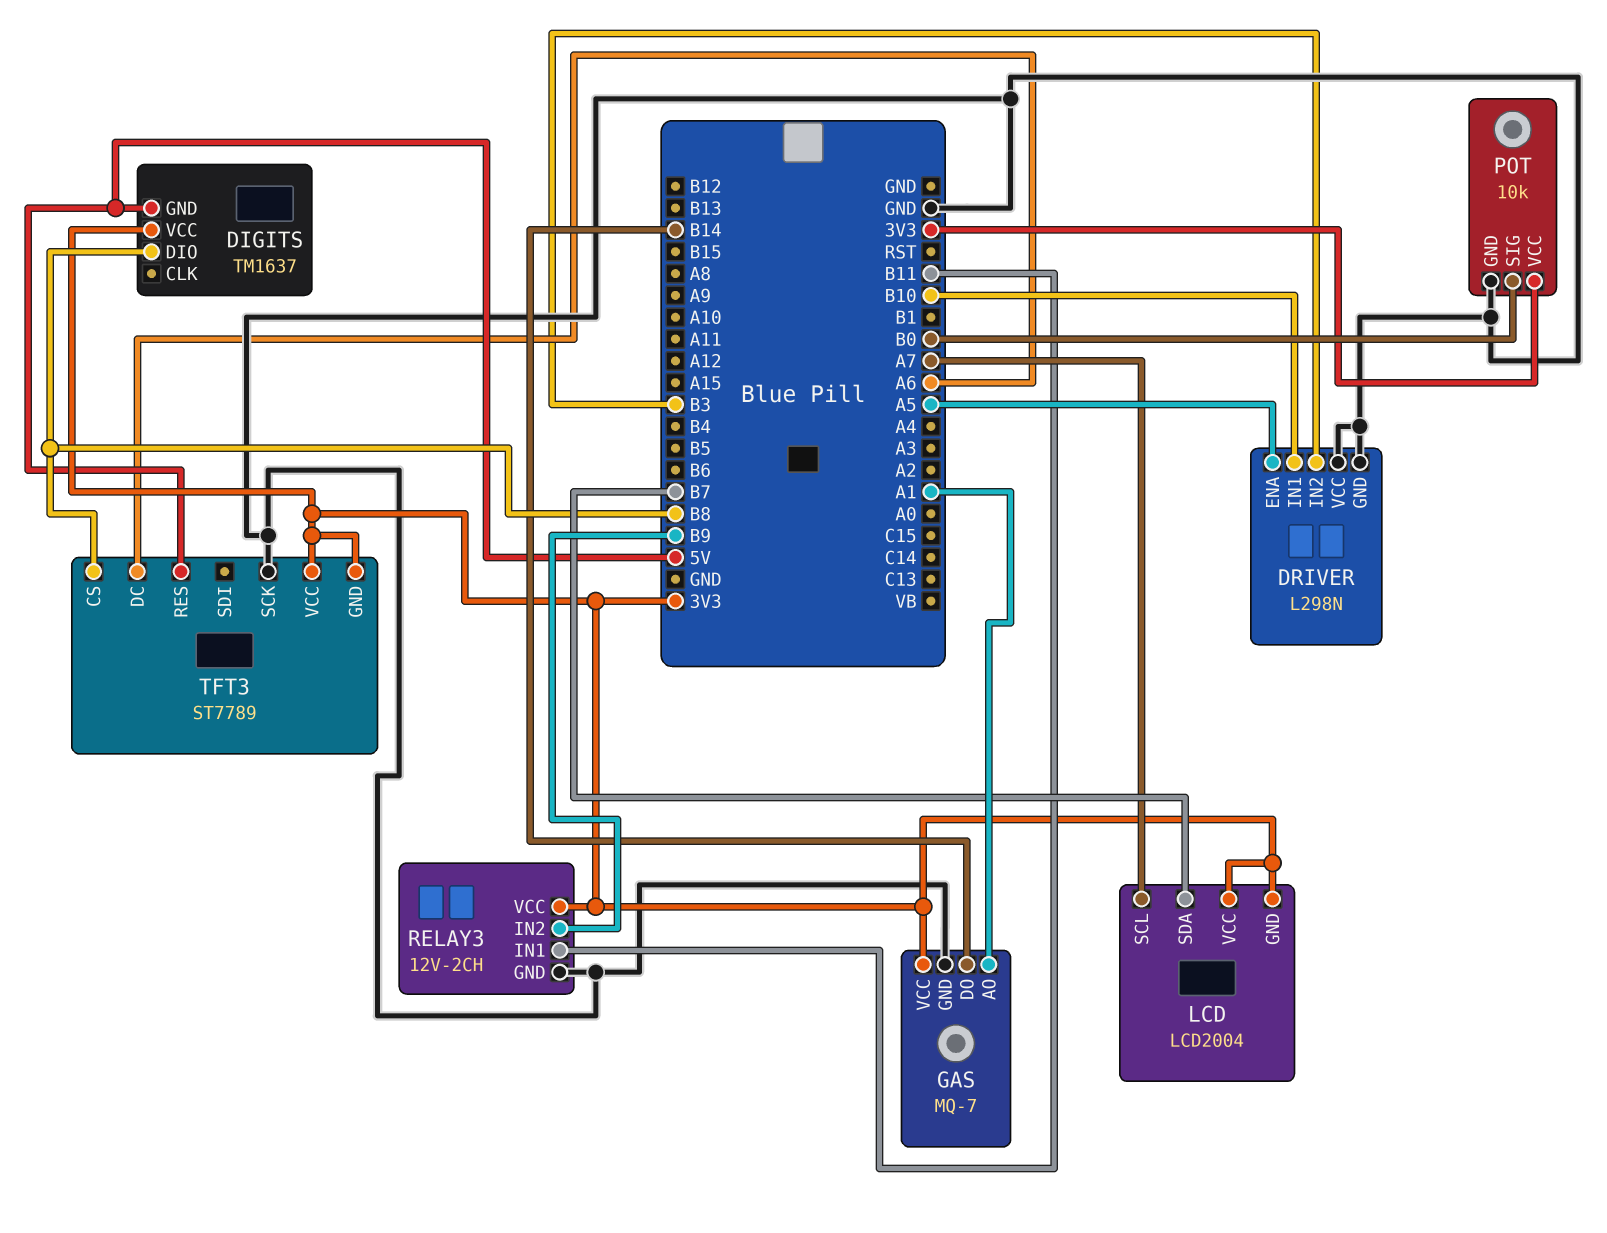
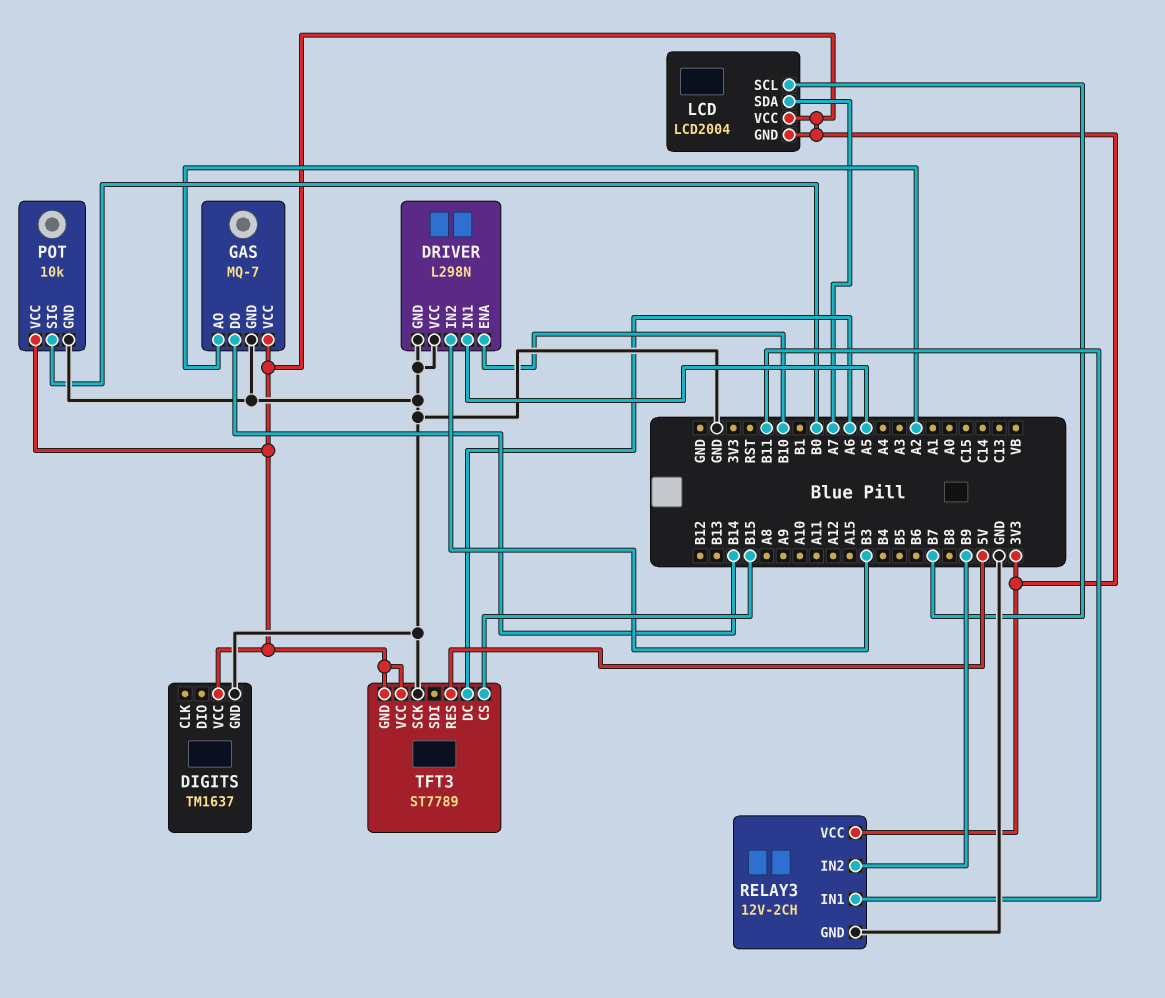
DIGITS pin DIO: B8 -> none
DIGITS pin GND: 5V -> GND
DRIVER pin ENA: A5 -> B10
DRIVER pin IN1: B10 -> A5
GAS pin AO: A1 -> A2
LCD pin SCL: A7 -> B7
LCD pin SDA: B7 -> A7
TFT3 pin CS: B8 -> B15

